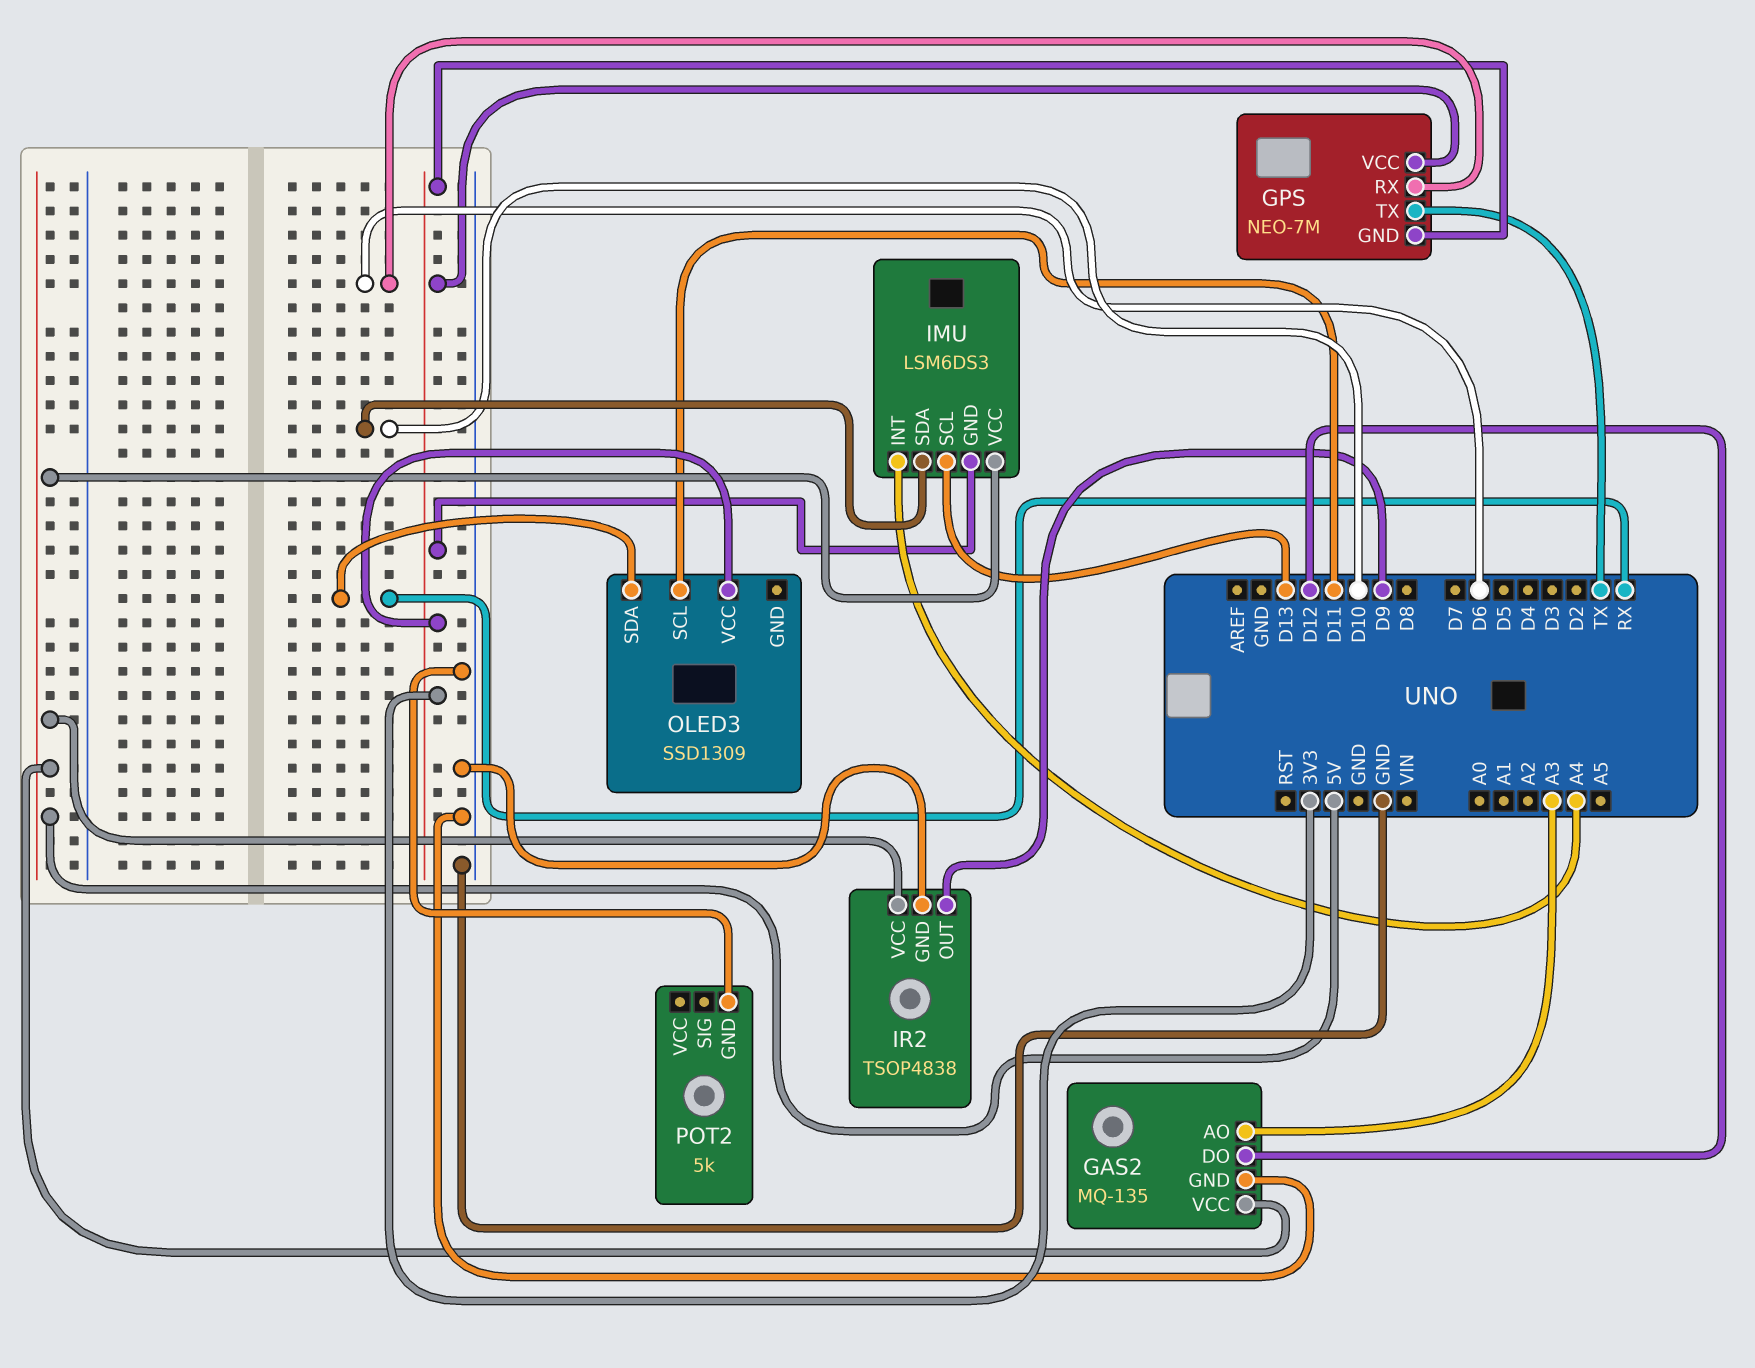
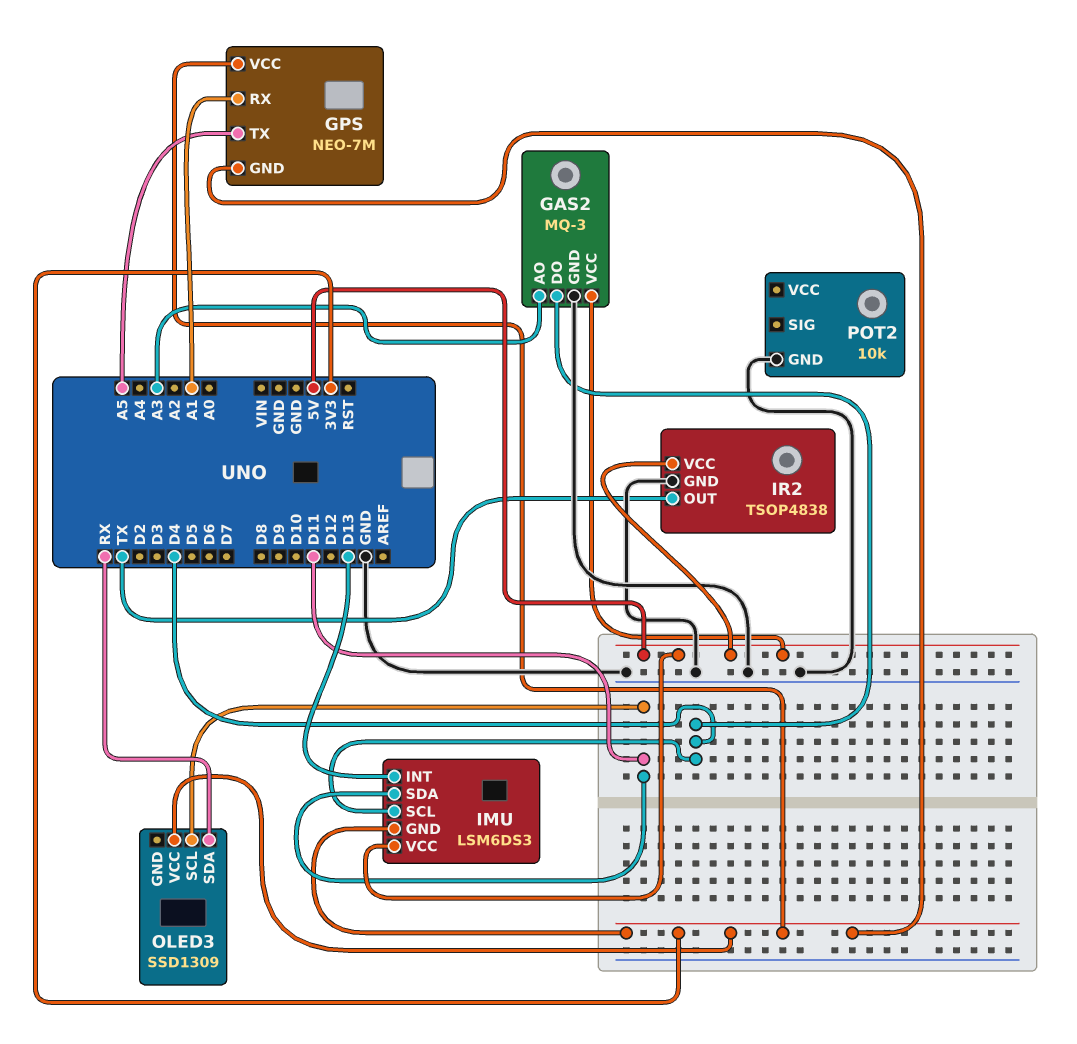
GAS2: MQ-135 -> MQ-3
GAS2 pin DO: D12 -> D4
GPS pin RX: D6 -> A1
GPS pin TX: TX -> A5
IMU pin INT: A4 -> D13
IMU pin SCL: D13 -> D4
IMU pin SDA: D10 -> D11
IR2 pin OUT: D9 -> TX
POT2: 5k -> 10k

